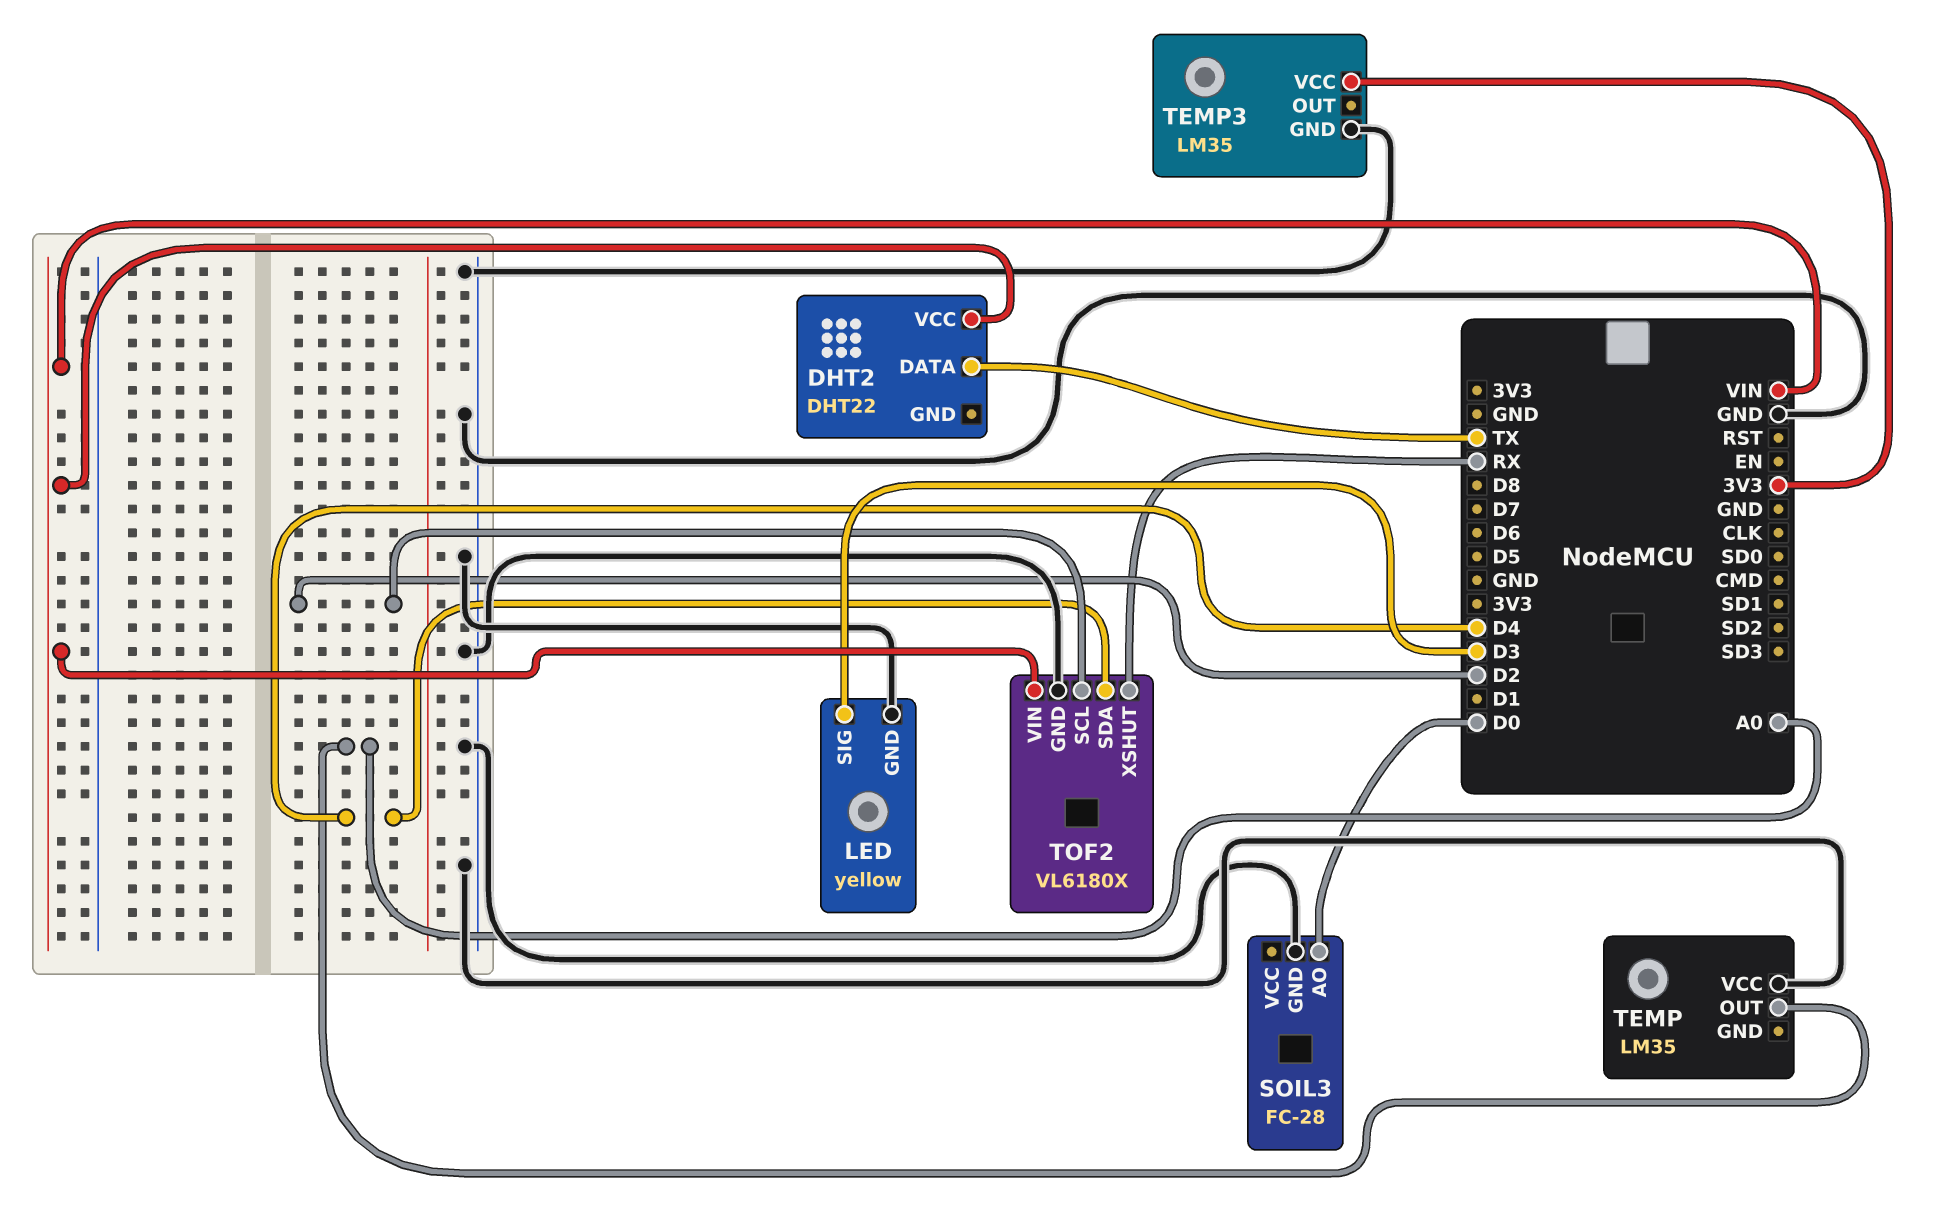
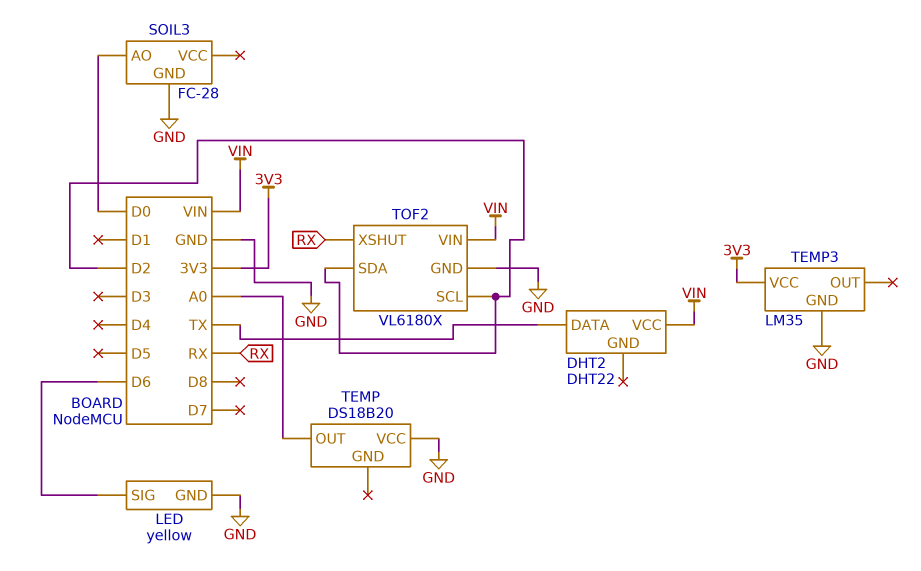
LED pin SIG: D3 -> D6
TEMP: LM35 -> DS18B20
TOF2 pin SDA: D4 -> D2

